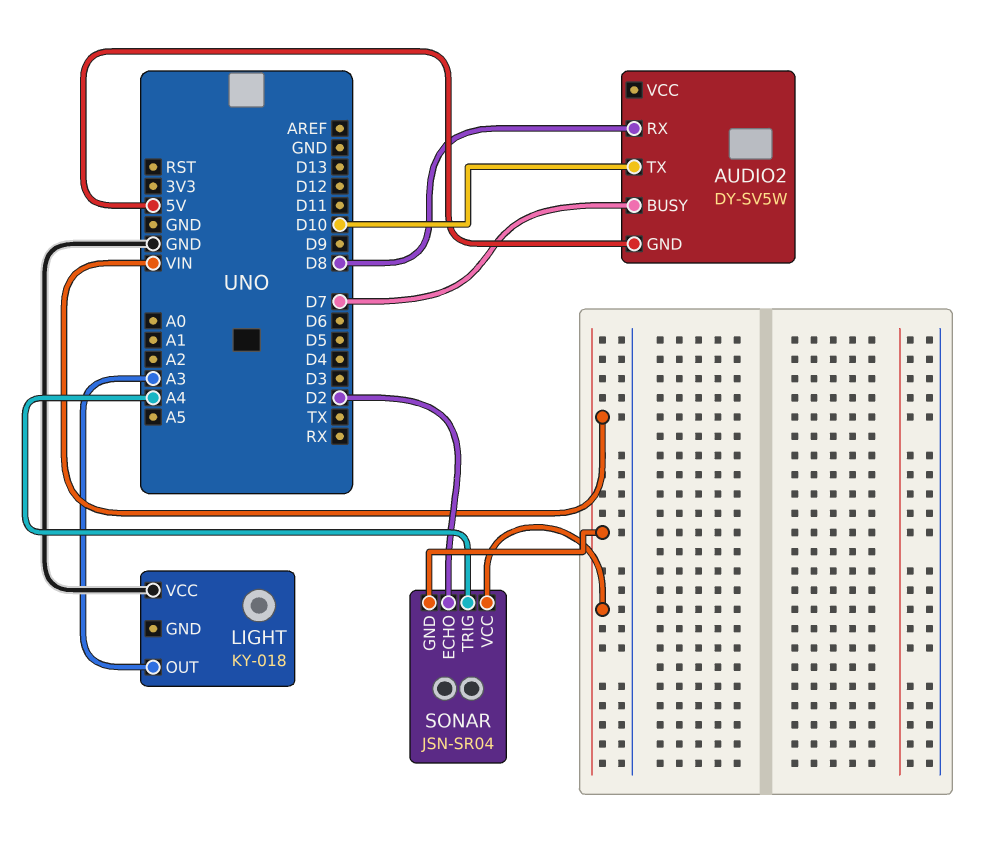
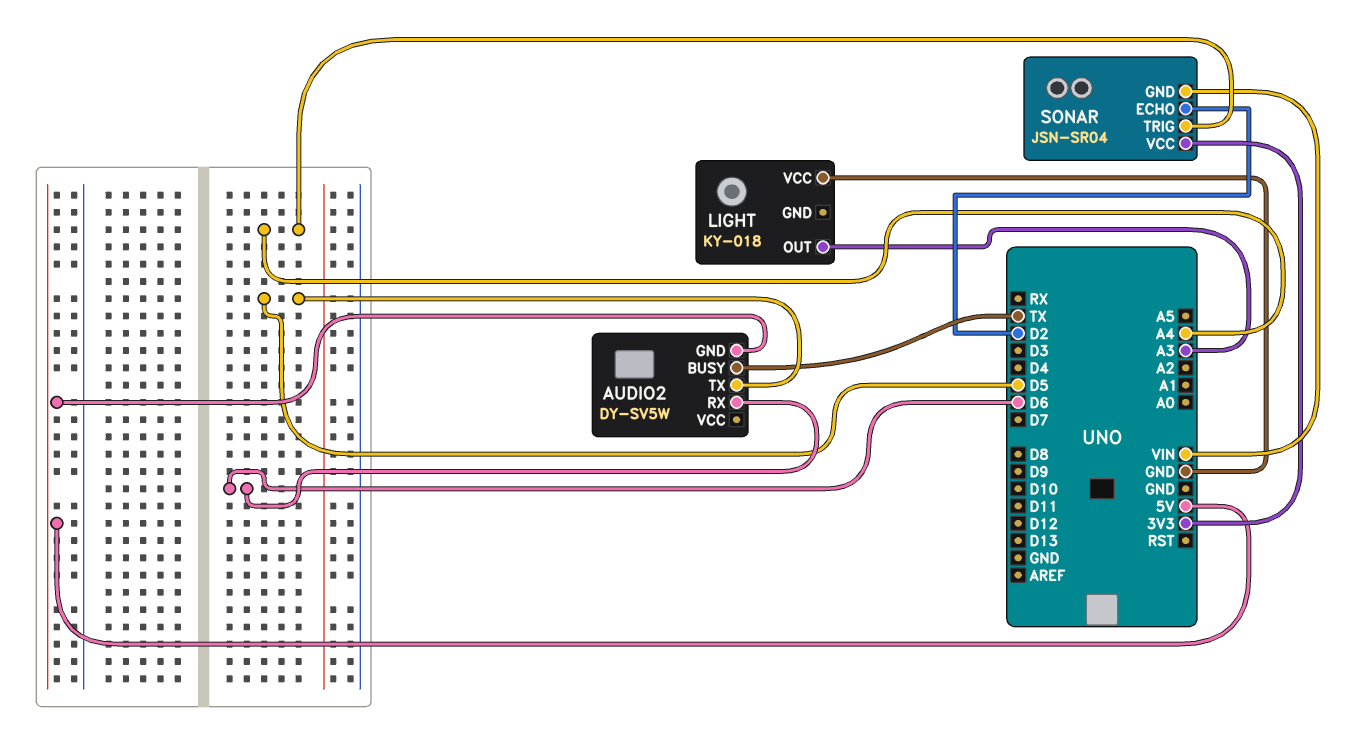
AUDIO2 pin BUSY: D7 -> TX
AUDIO2 pin RX: D8 -> D6
AUDIO2 pin TX: D10 -> D5
SONAR pin VCC: VIN -> 3V3

